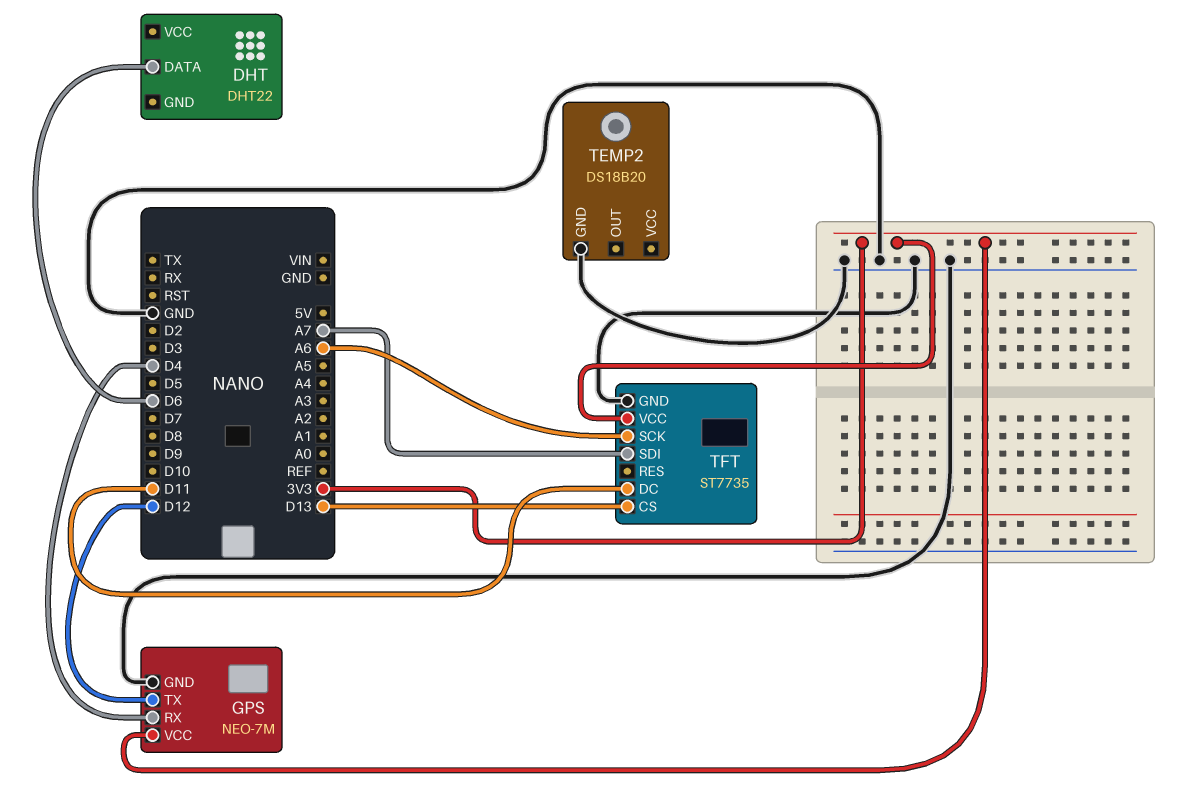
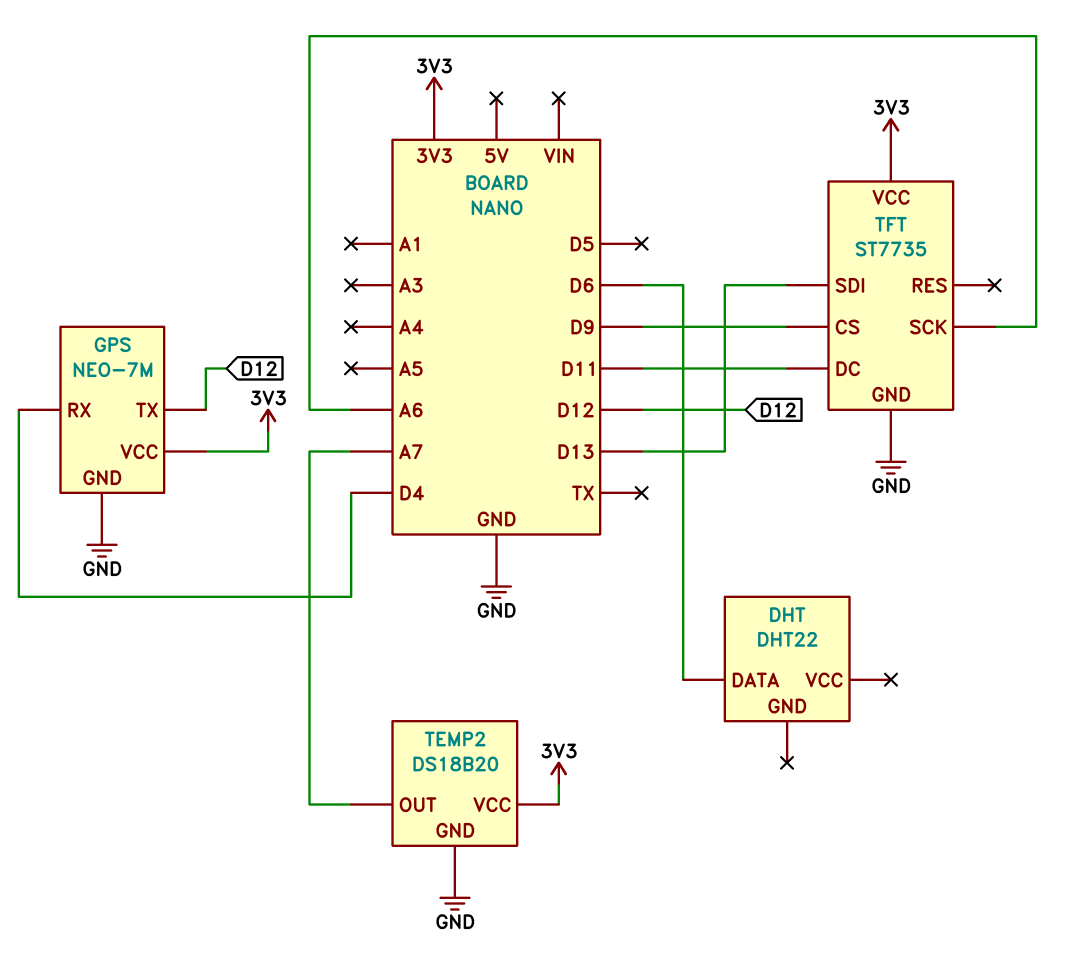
TEMP2 pin OUT: none -> A7
TEMP2 pin VCC: none -> 3V3
TFT pin CS: D13 -> D9
TFT pin SDI: A7 -> D13

